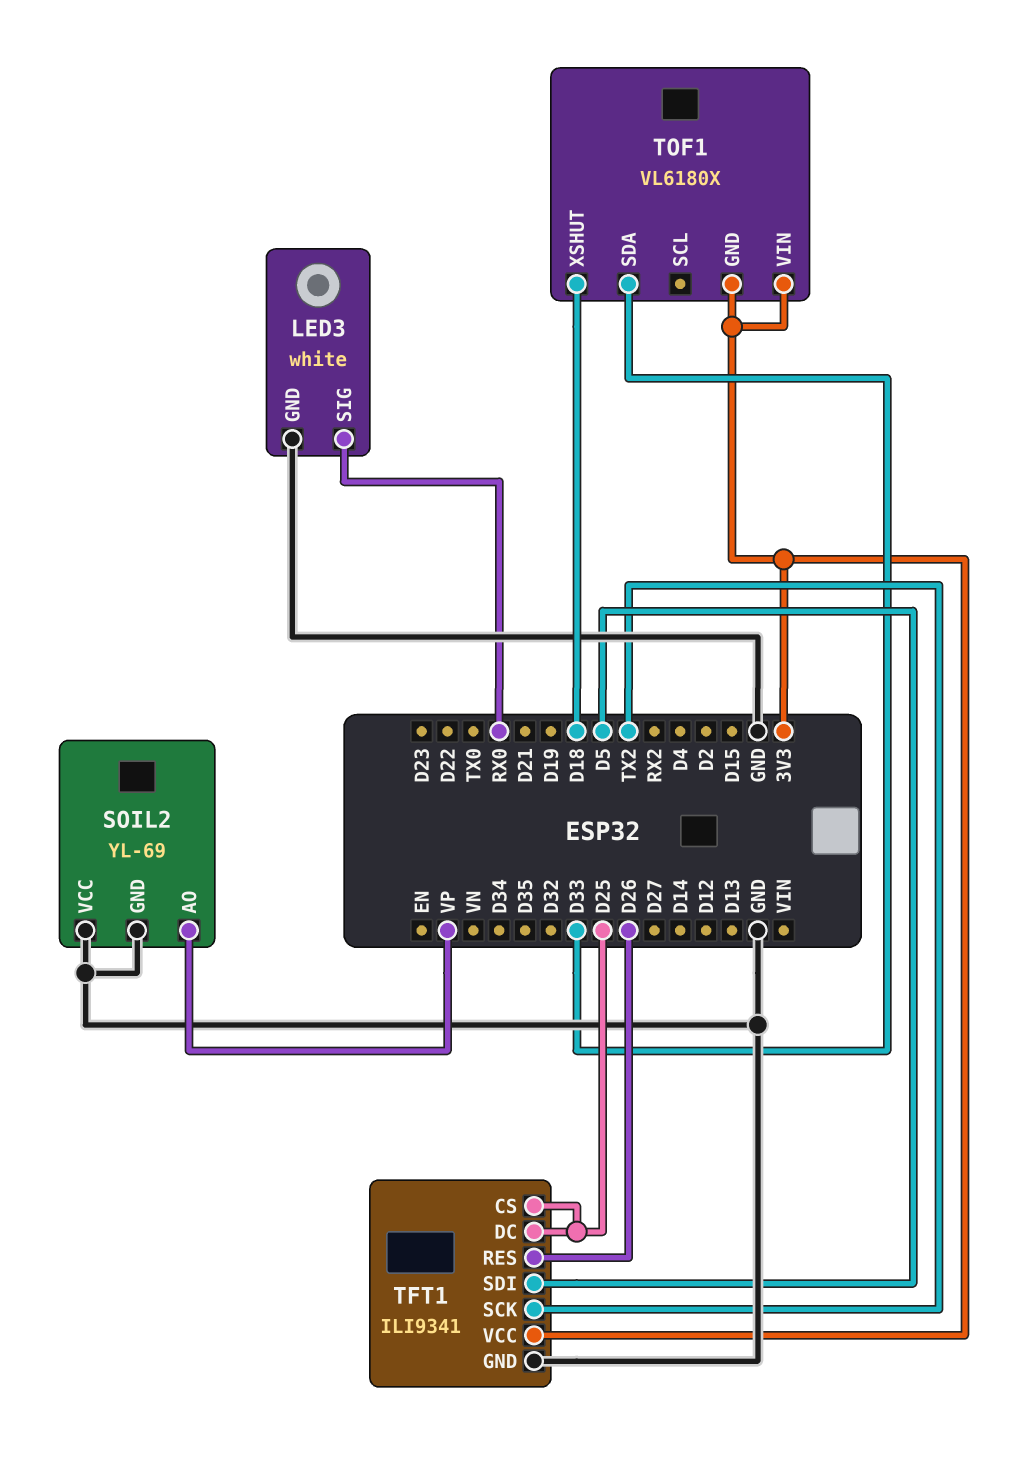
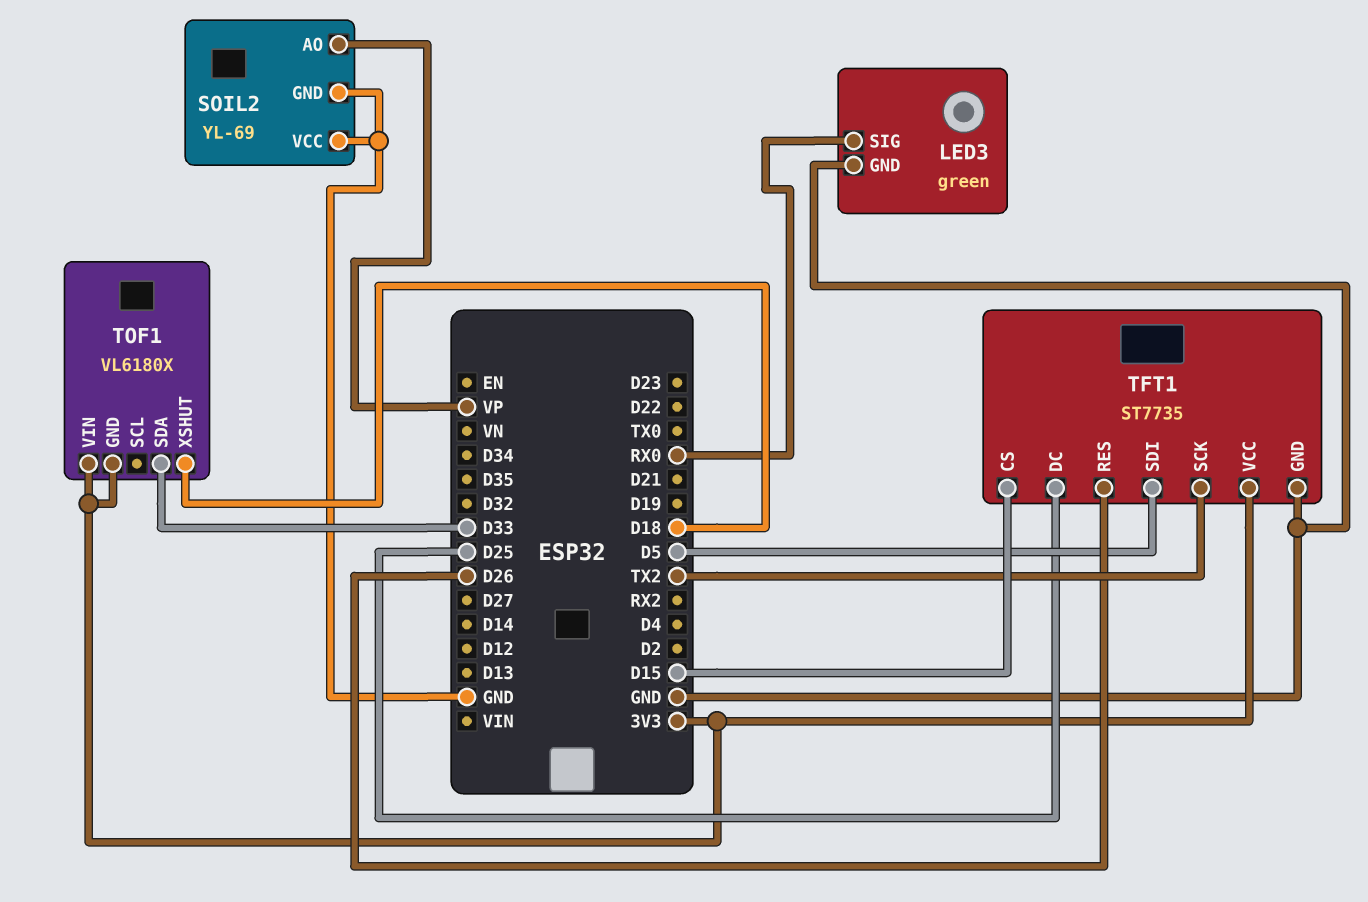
LED3: white -> green
TFT1: ILI9341 -> ST7735
TFT1 pin CS: D25 -> D15

